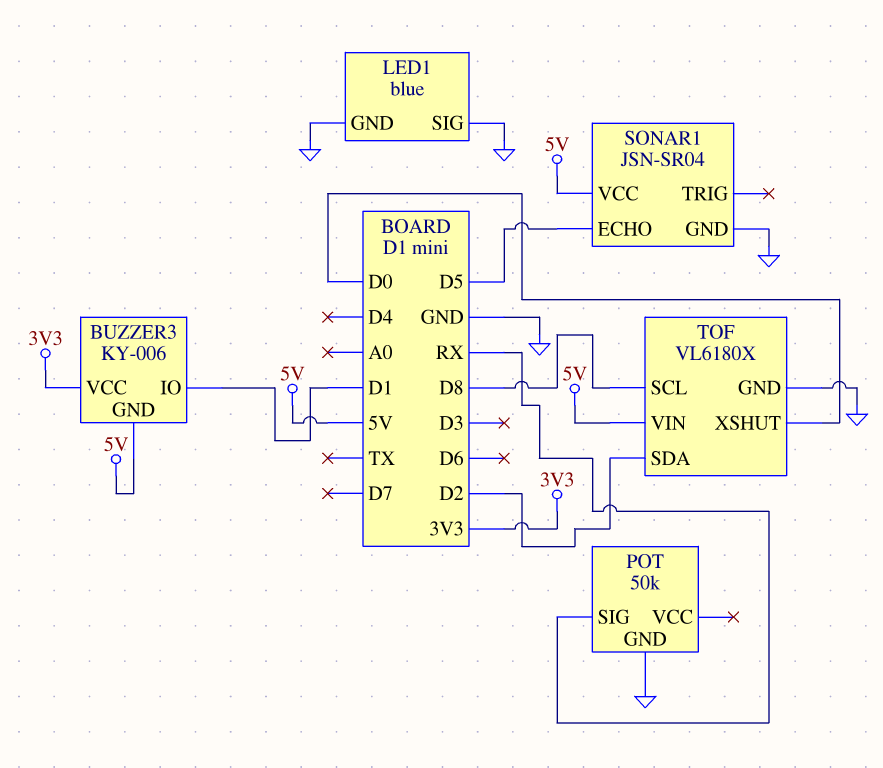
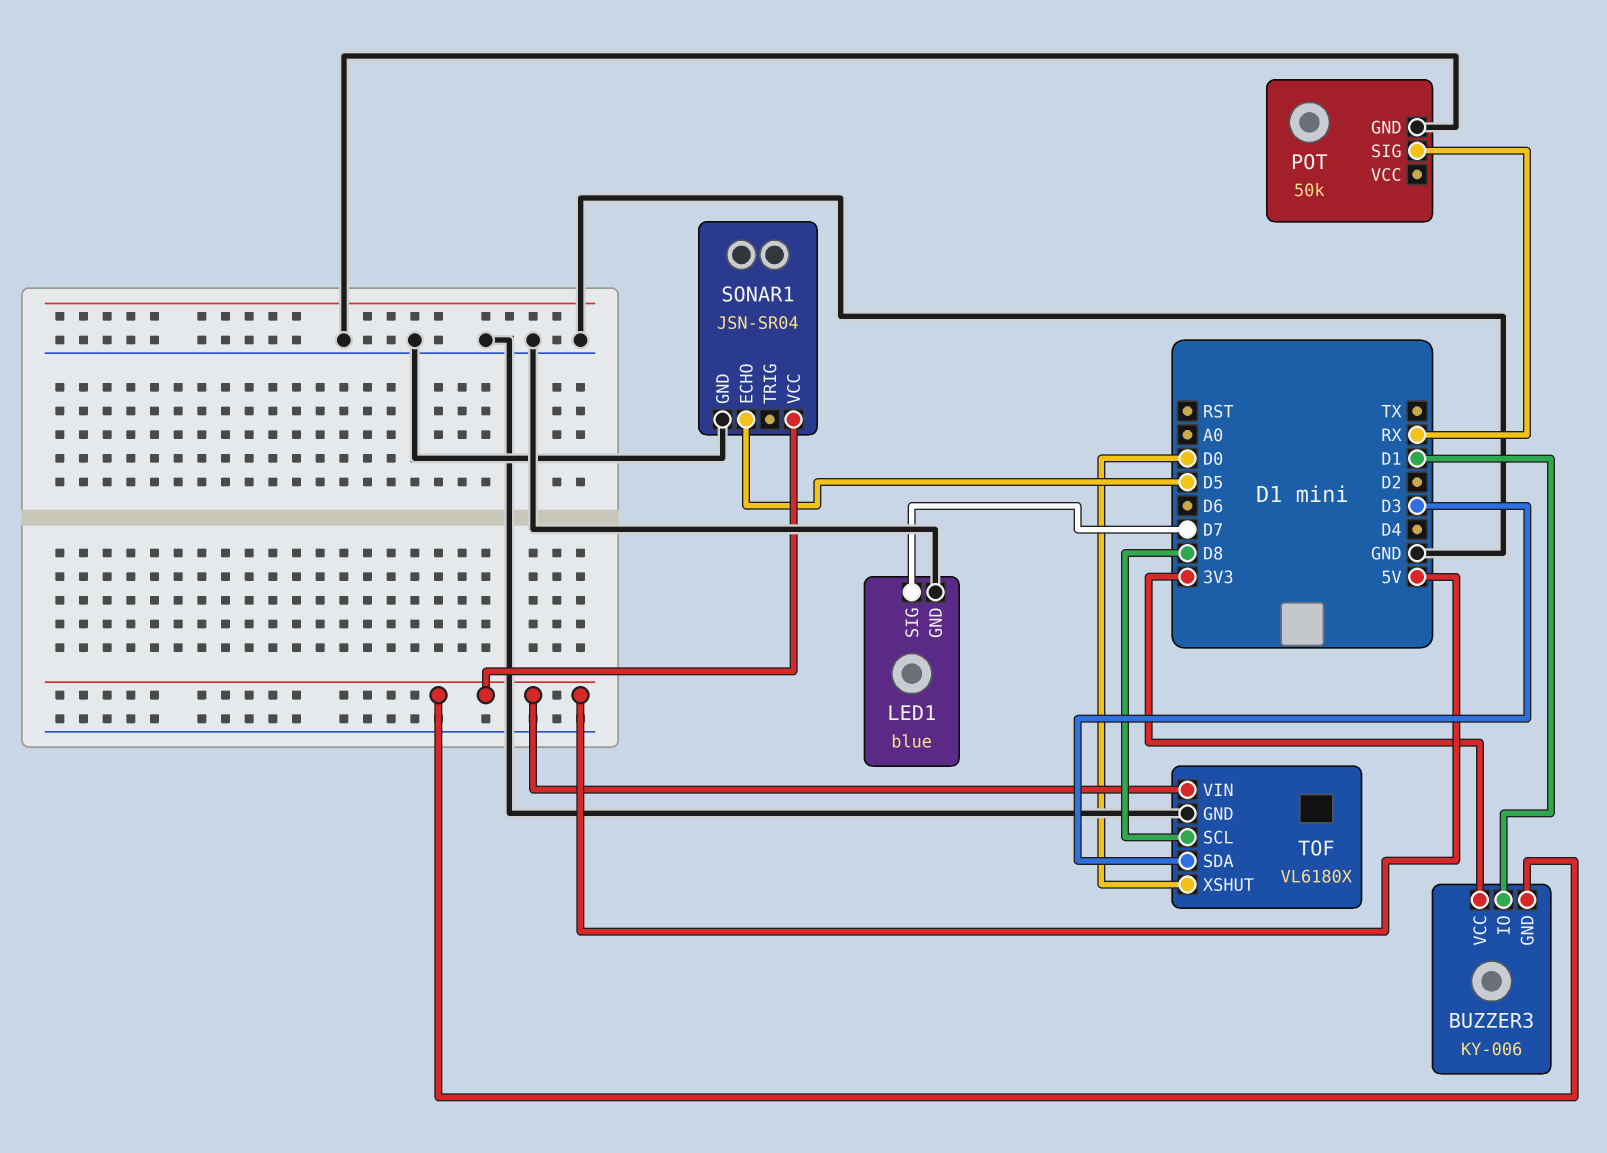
LED1 pin SIG: GND -> D7
TOF pin SDA: D2 -> D3

